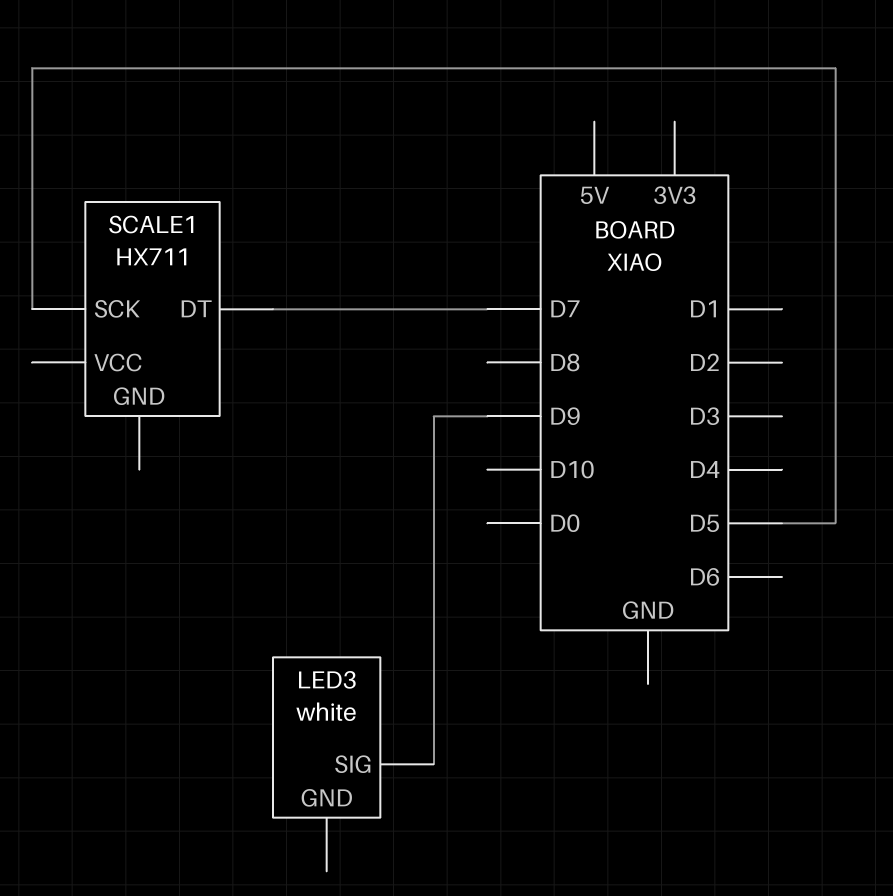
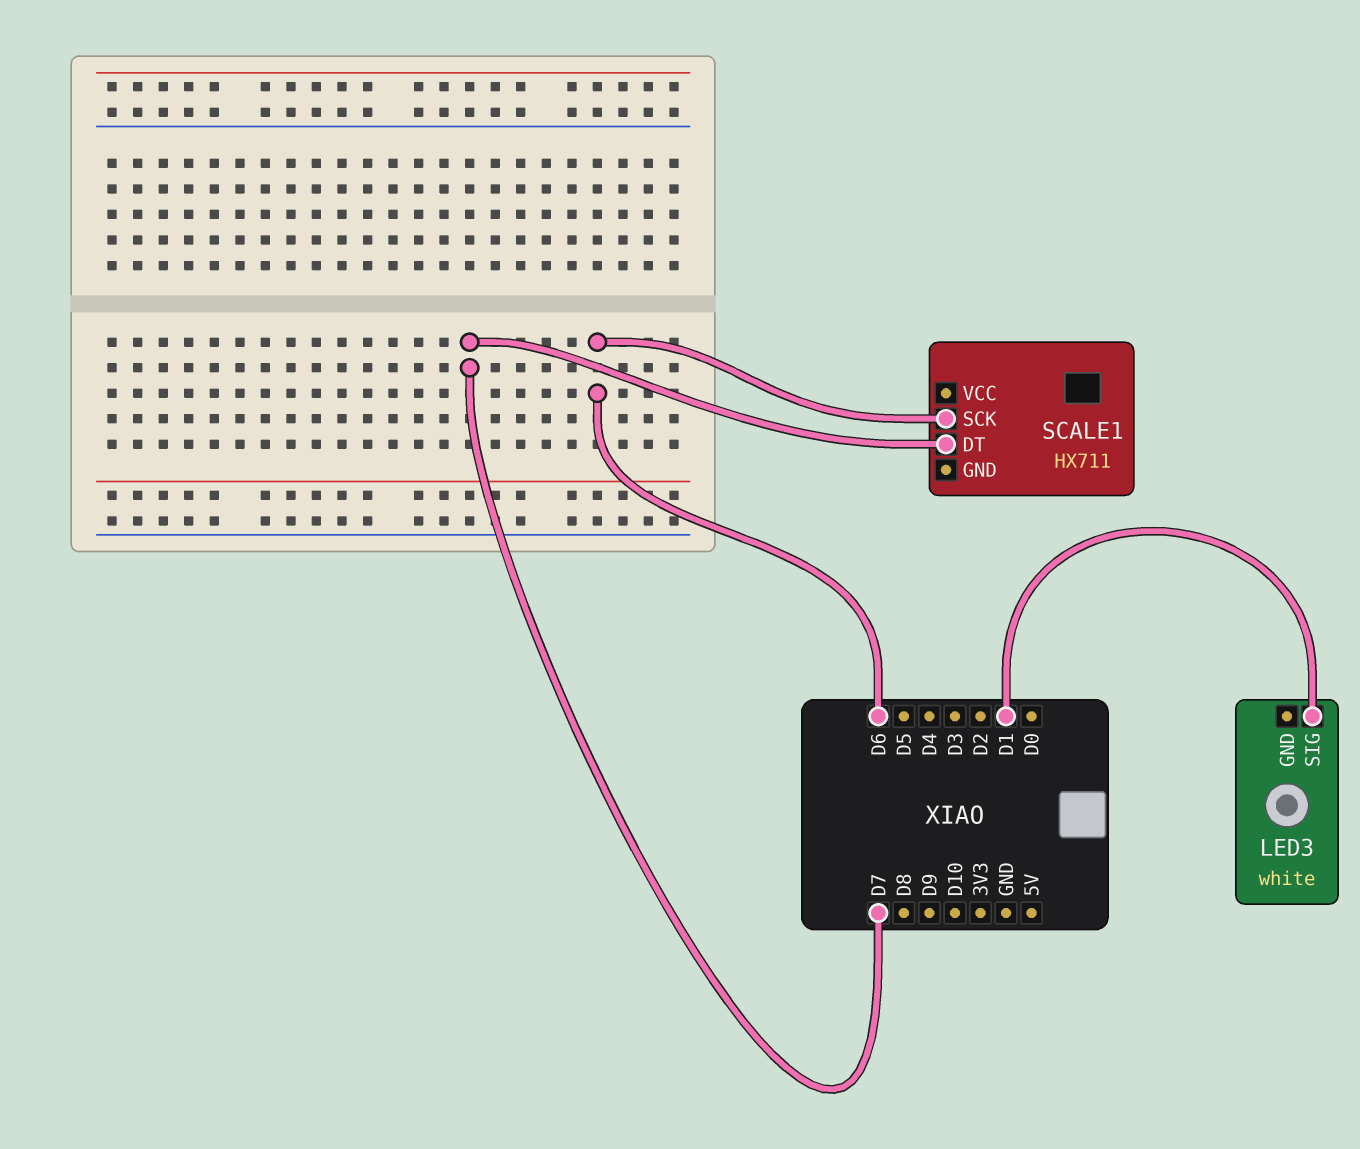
LED3 pin SIG: D9 -> D1
SCALE1 pin SCK: D5 -> D6

